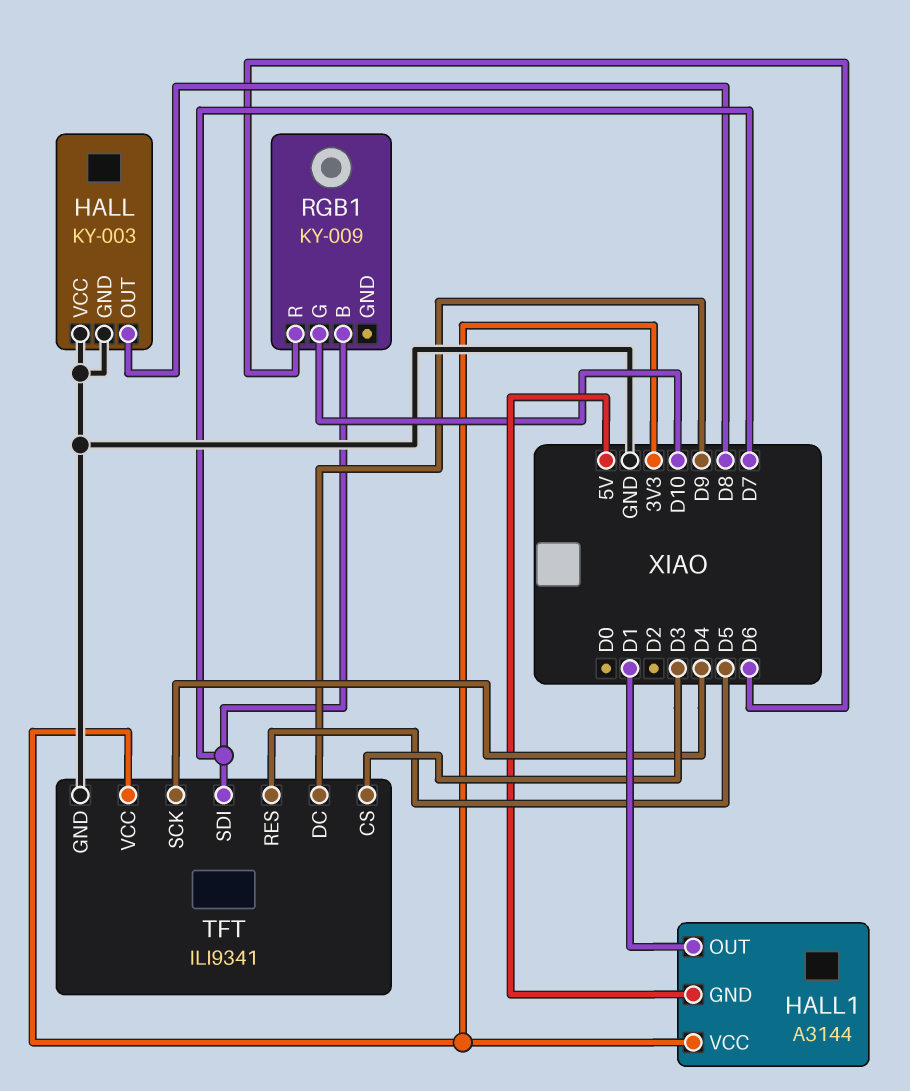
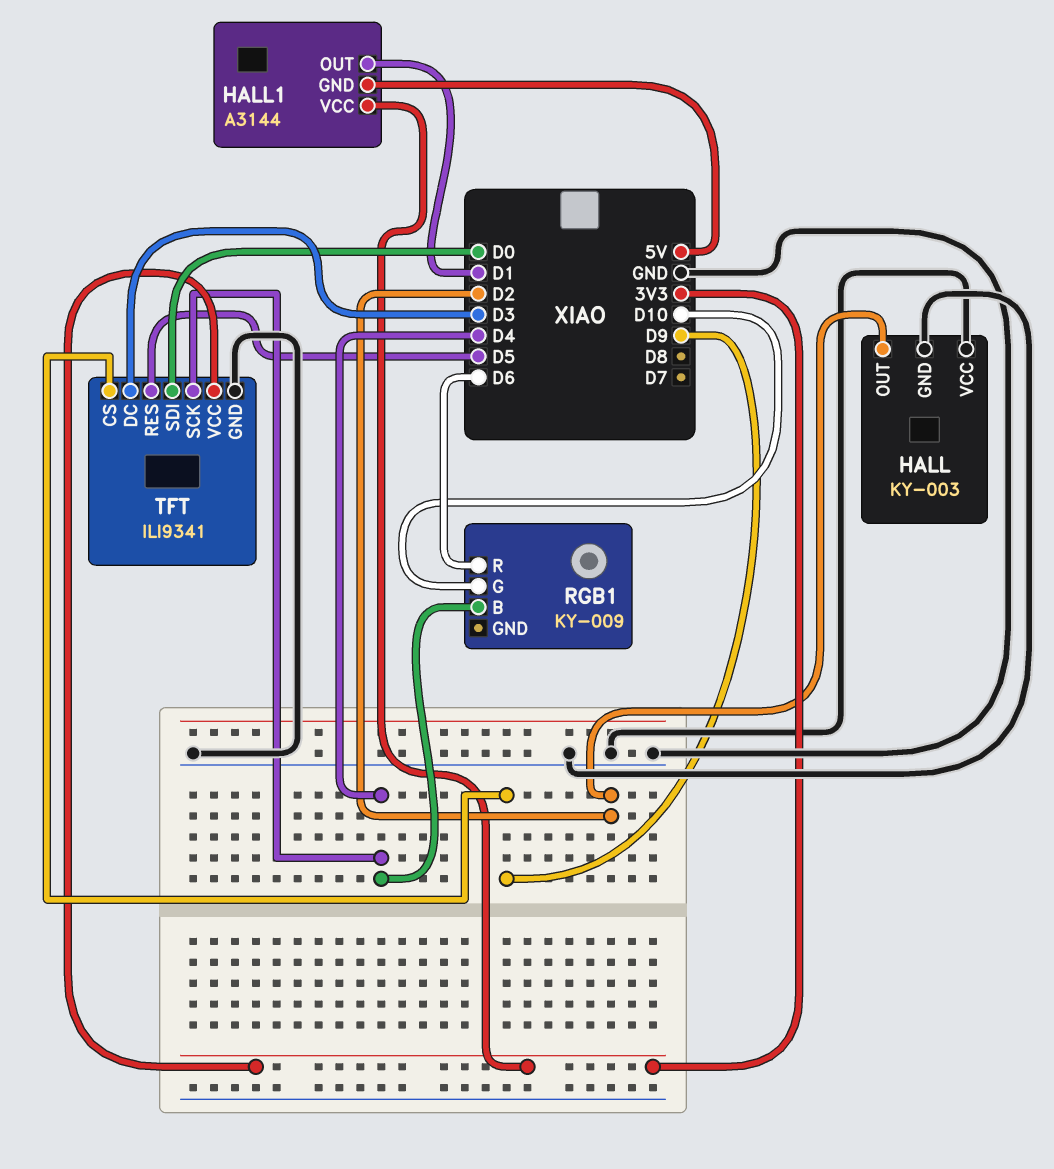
HALL pin OUT: D8 -> D2
RGB1 pin B: D7 -> D4
TFT pin CS: D3 -> D9
TFT pin DC: D9 -> D3
TFT pin SDI: D7 -> D0

